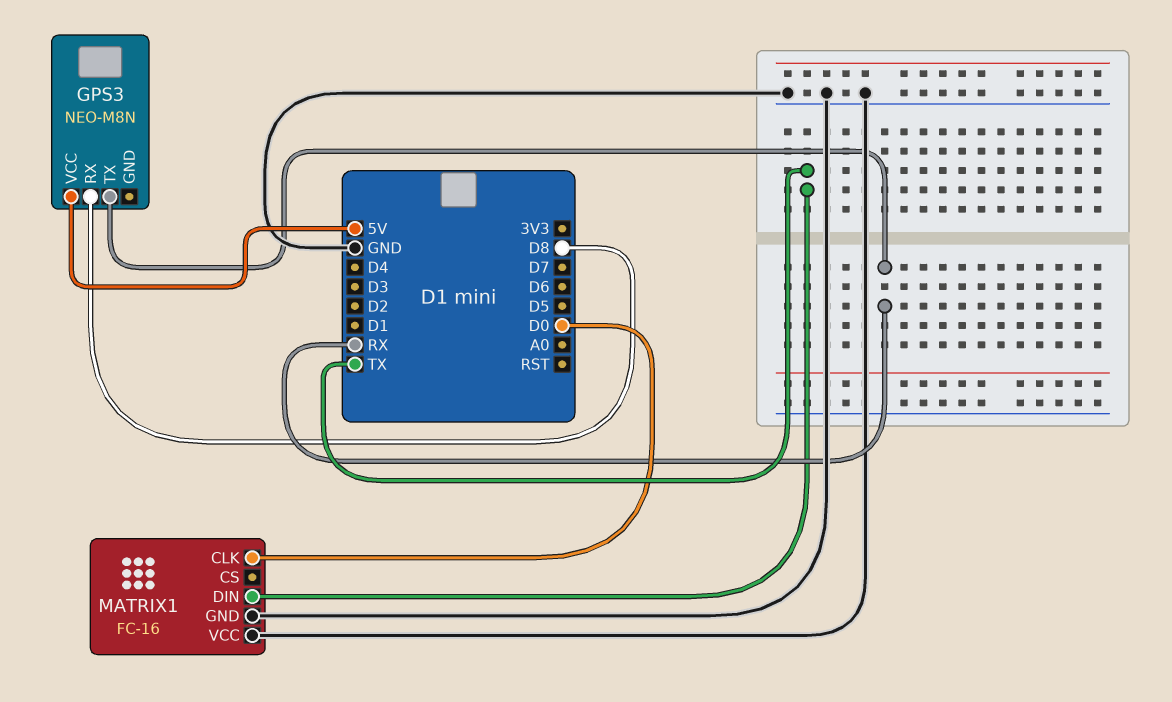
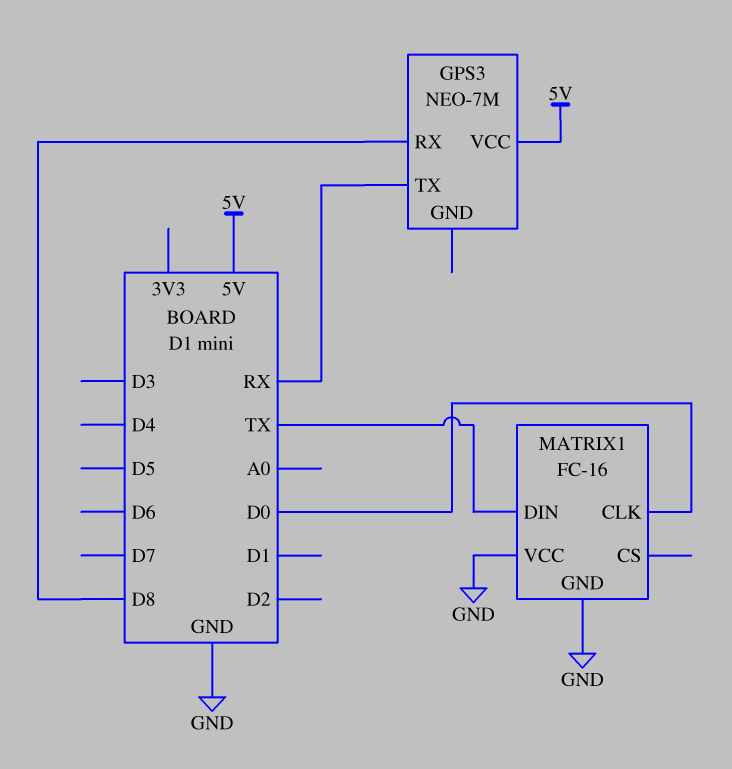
GPS3: NEO-M8N -> NEO-7M

